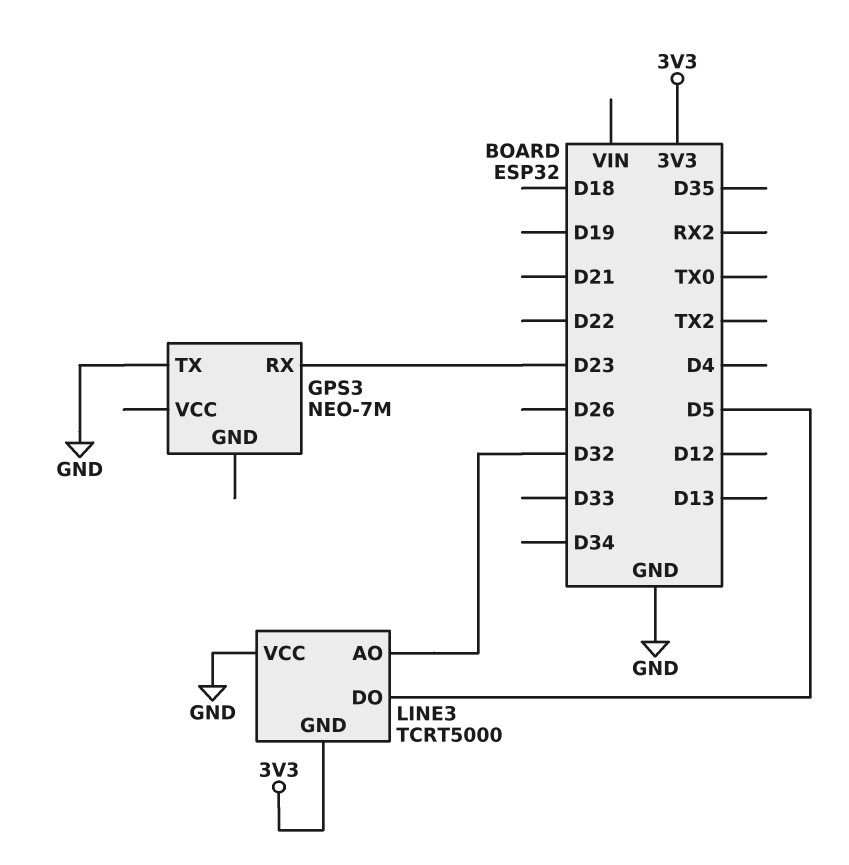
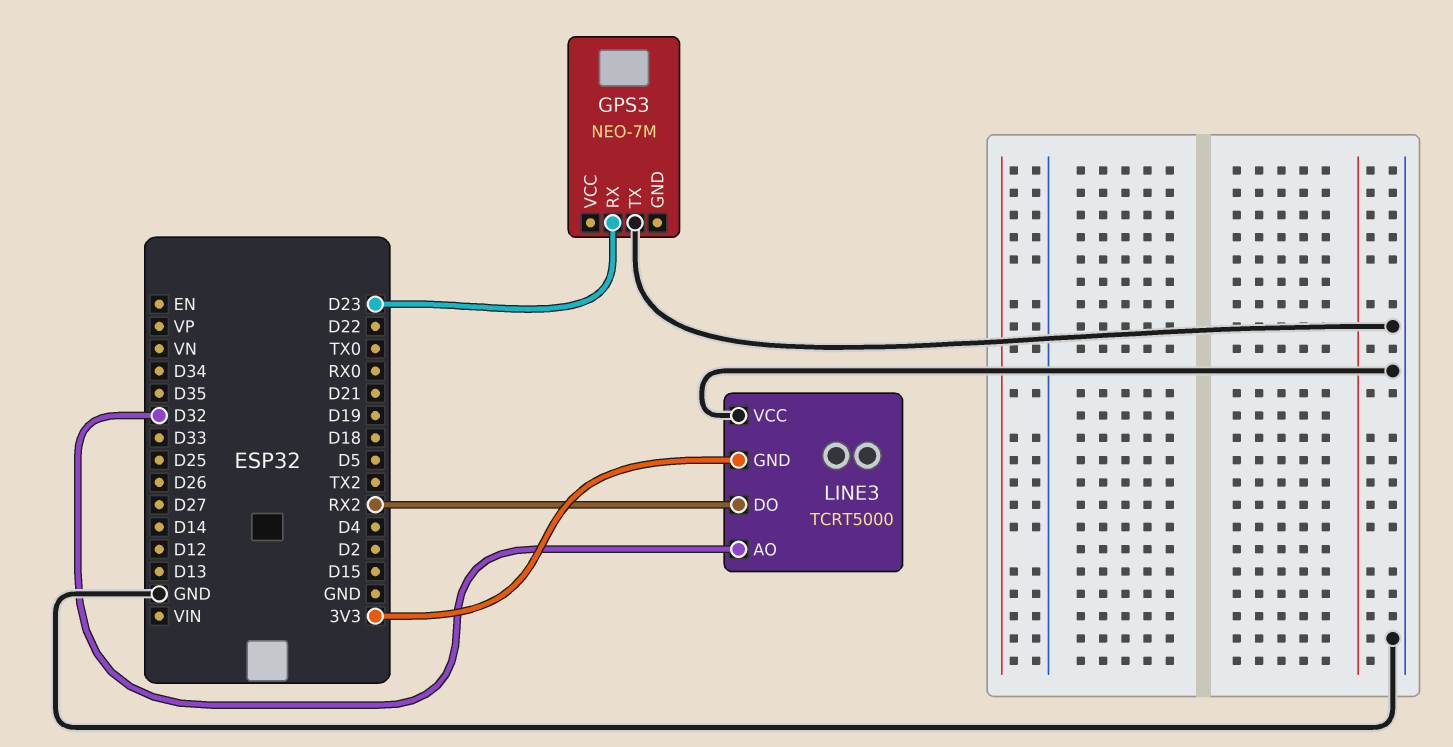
LINE3 pin DO: D5 -> RX2

